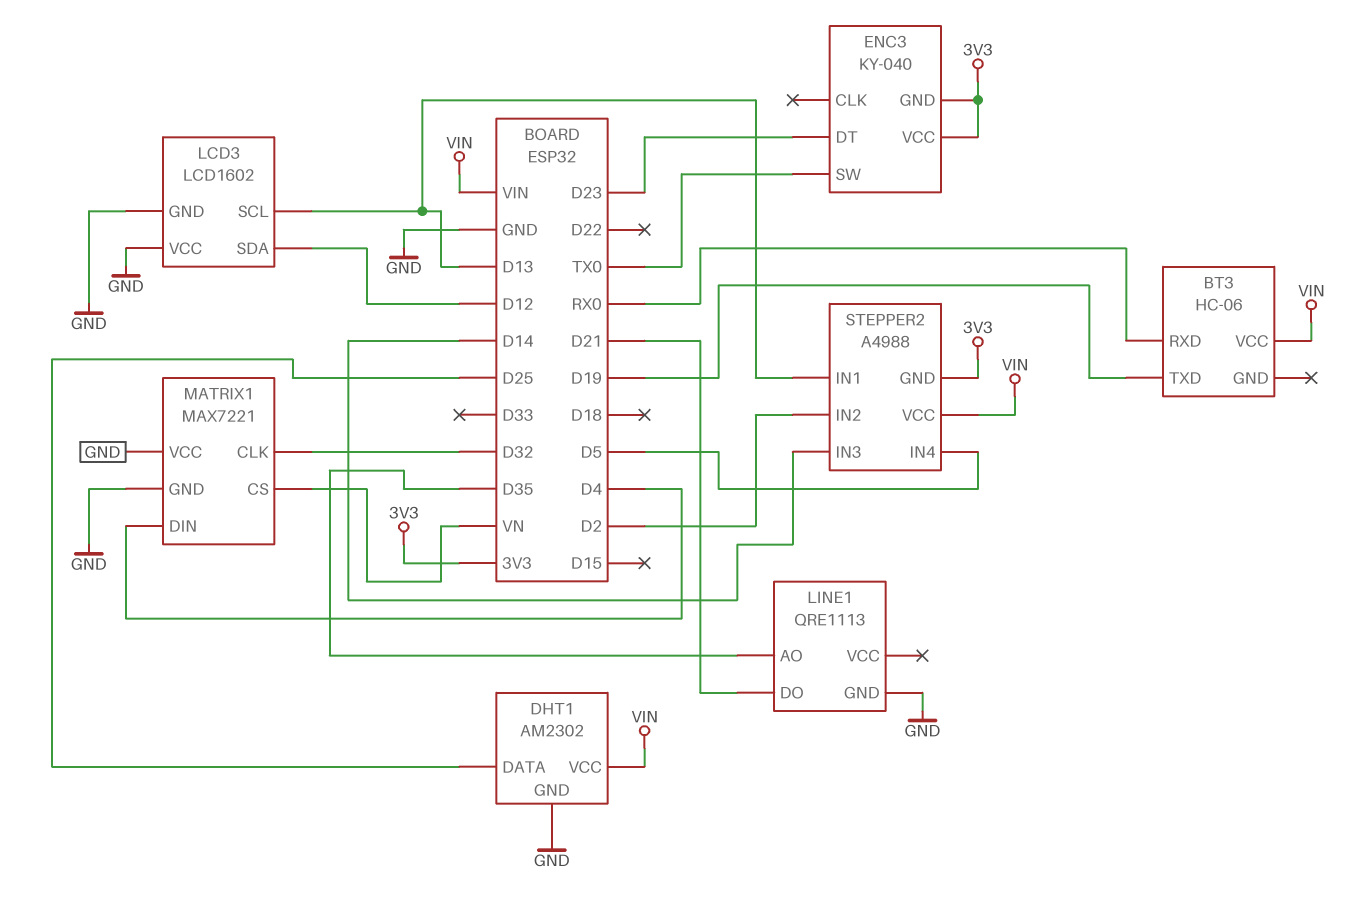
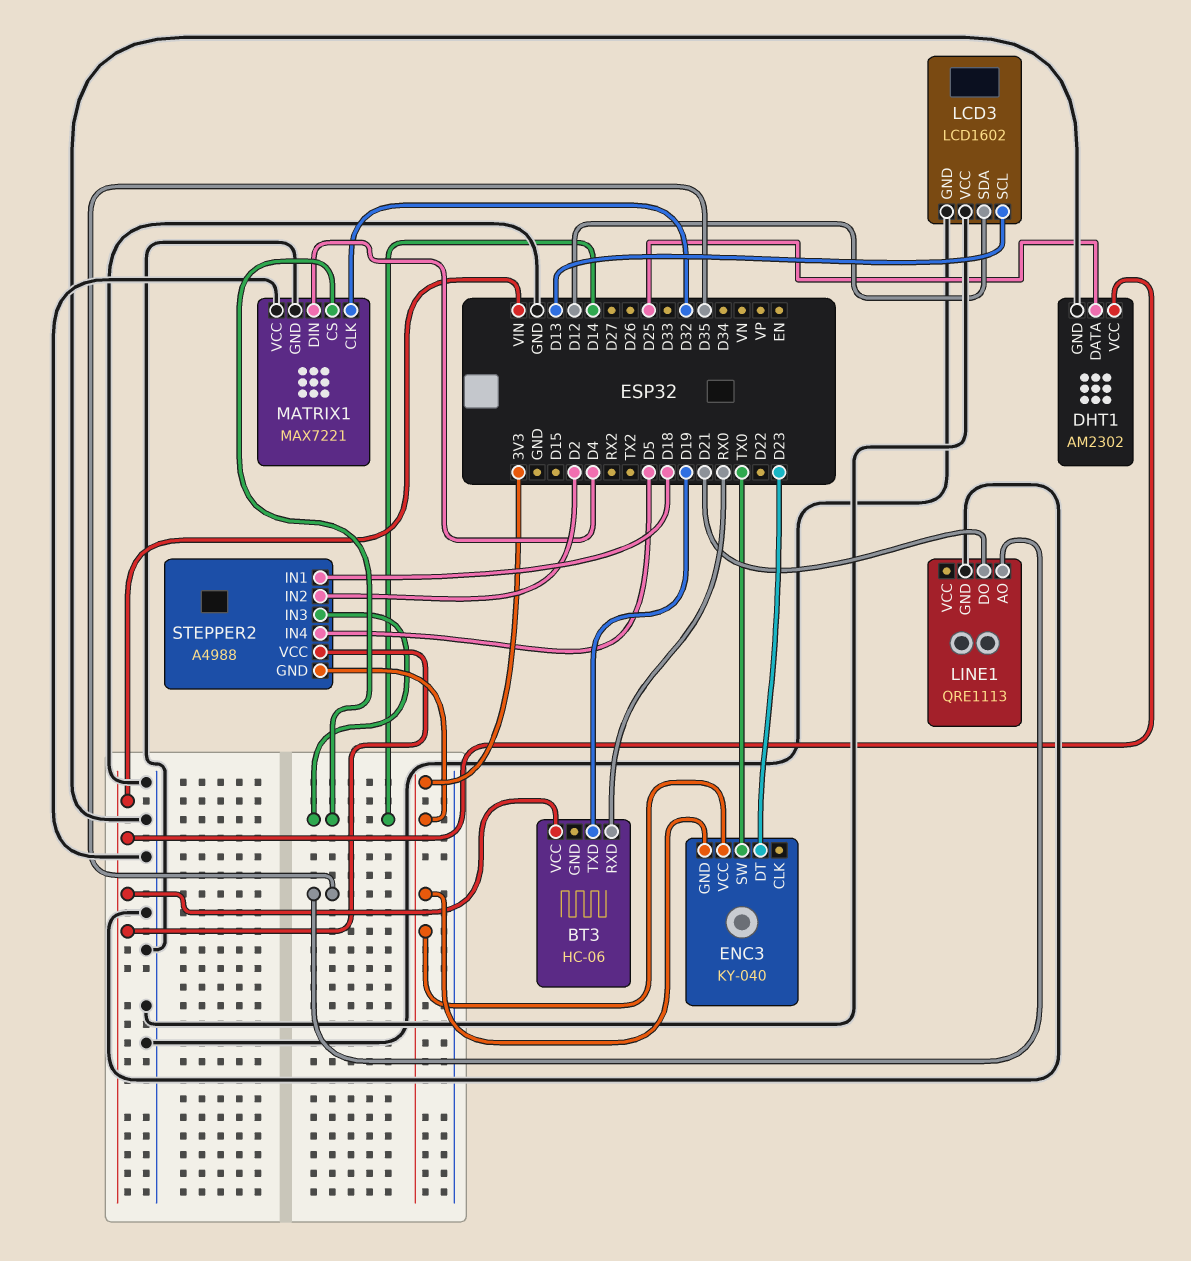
MATRIX1 pin CS: VN -> D14
STEPPER2 pin IN1: D13 -> D18

